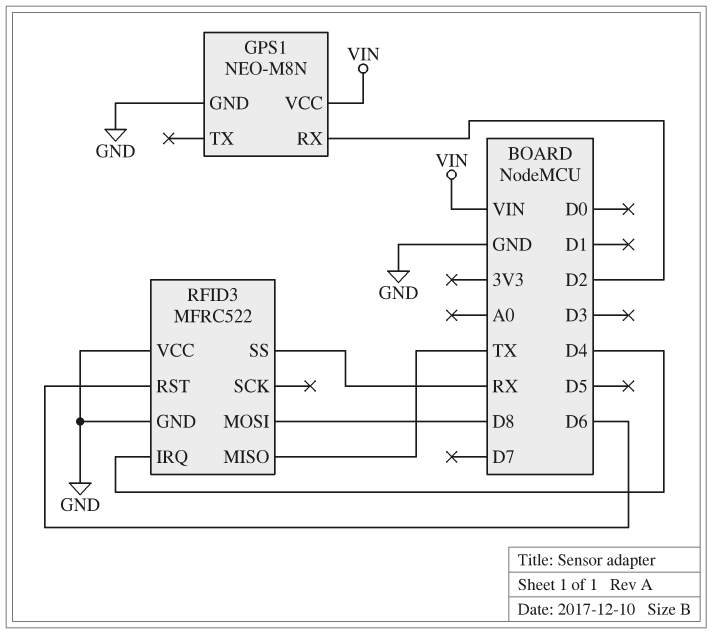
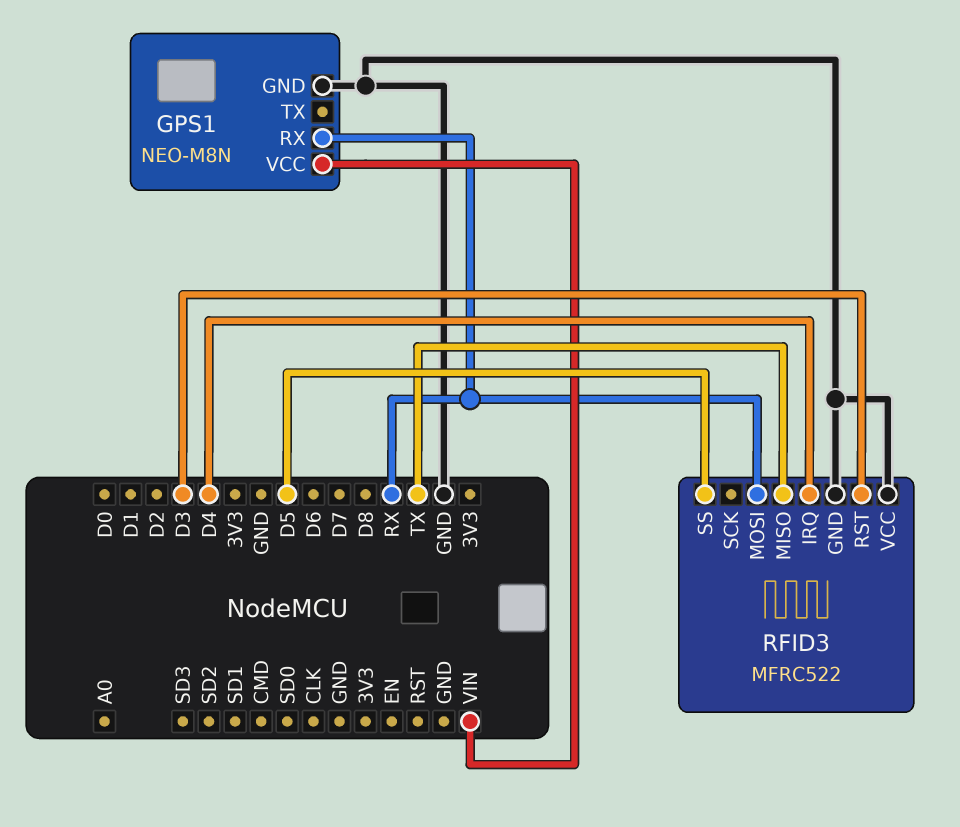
GPS1 pin RX: D2 -> RX
RFID3 pin MOSI: D8 -> RX
RFID3 pin RST: D6 -> D3
RFID3 pin SS: RX -> D5

